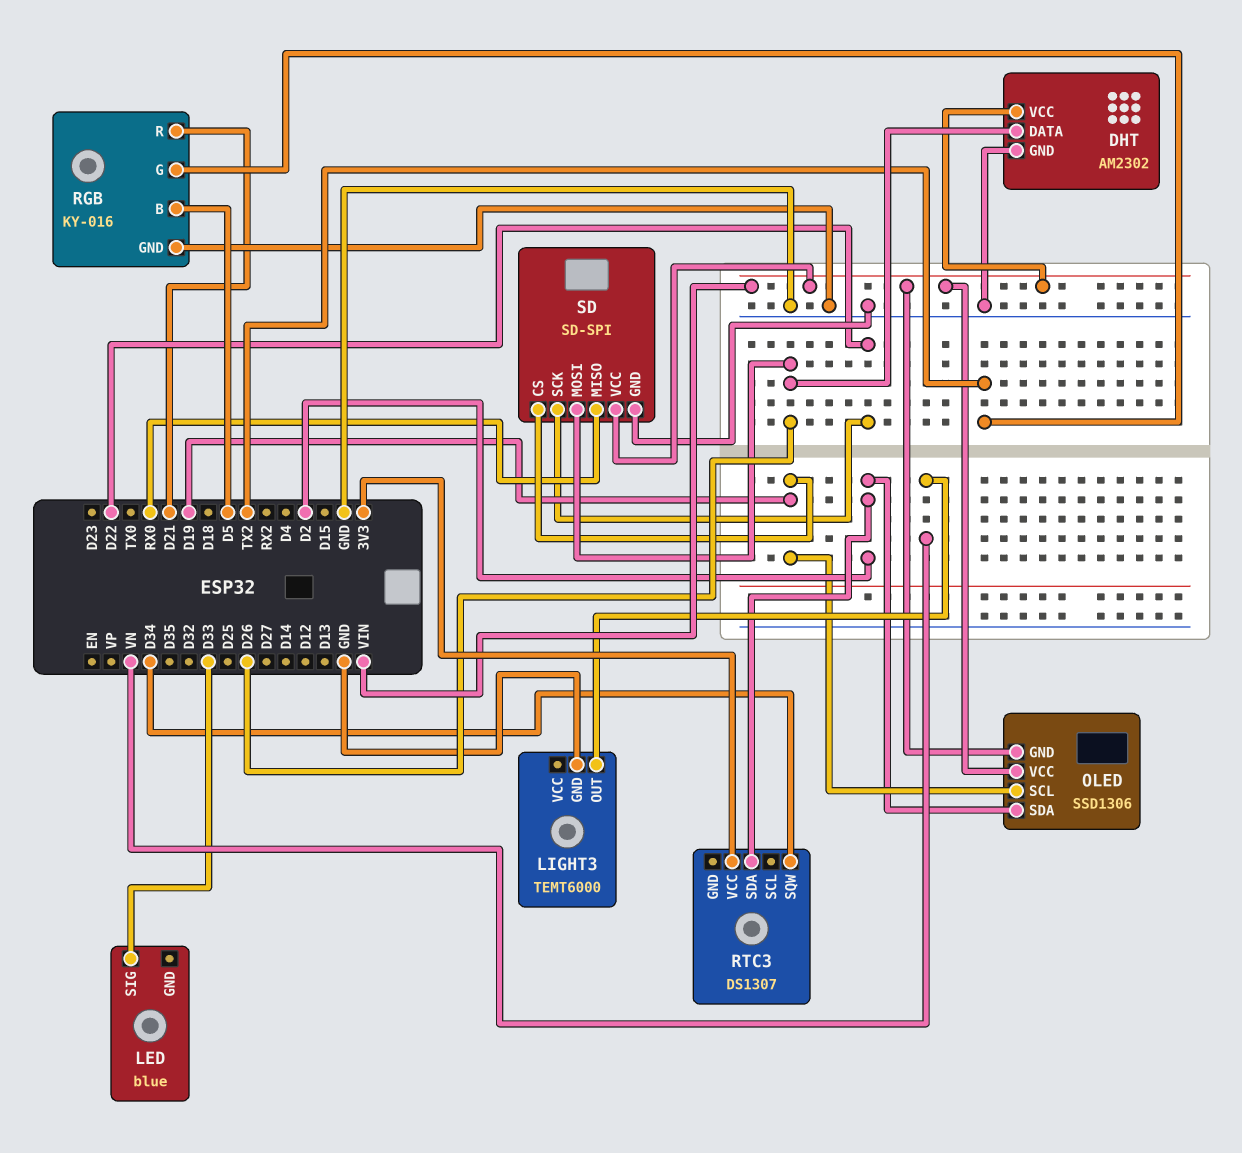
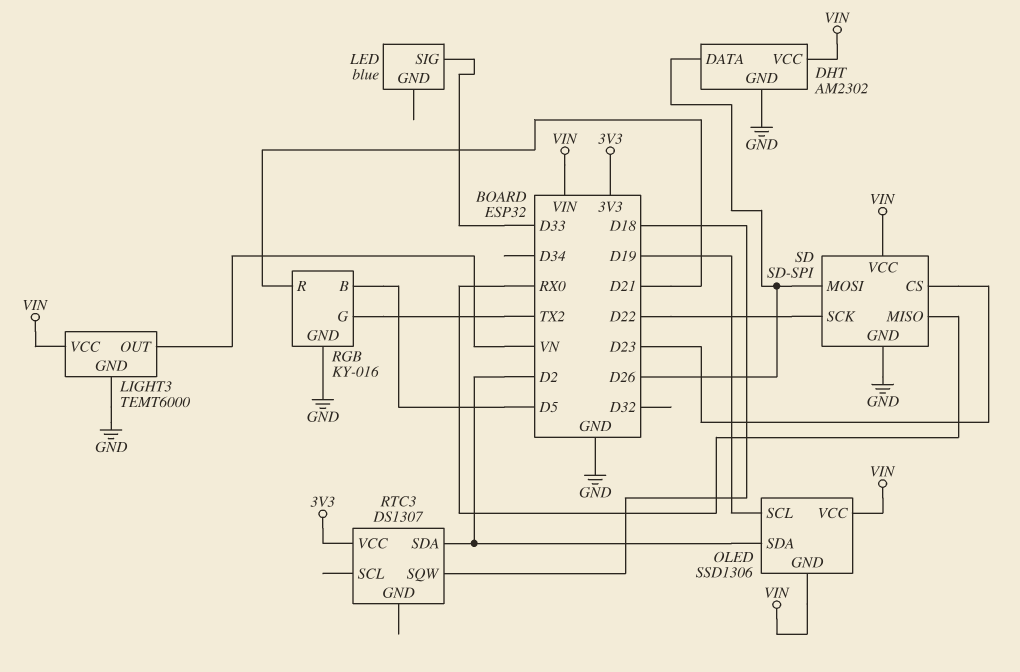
LIGHT3 pin VCC: none -> VIN
RTC3 pin SQW: D34 -> D18
SD pin CS: D19 -> D23

